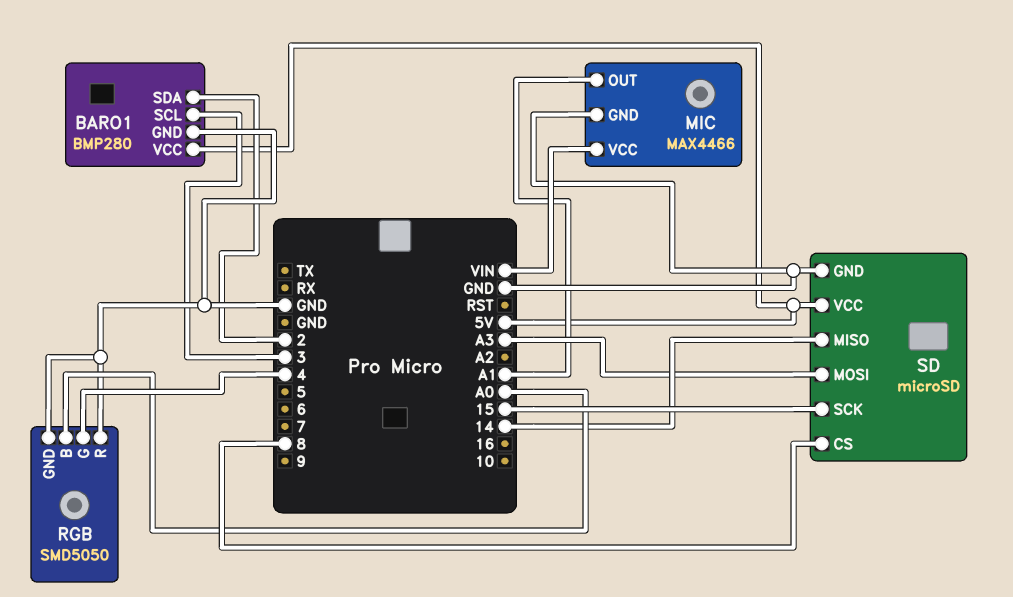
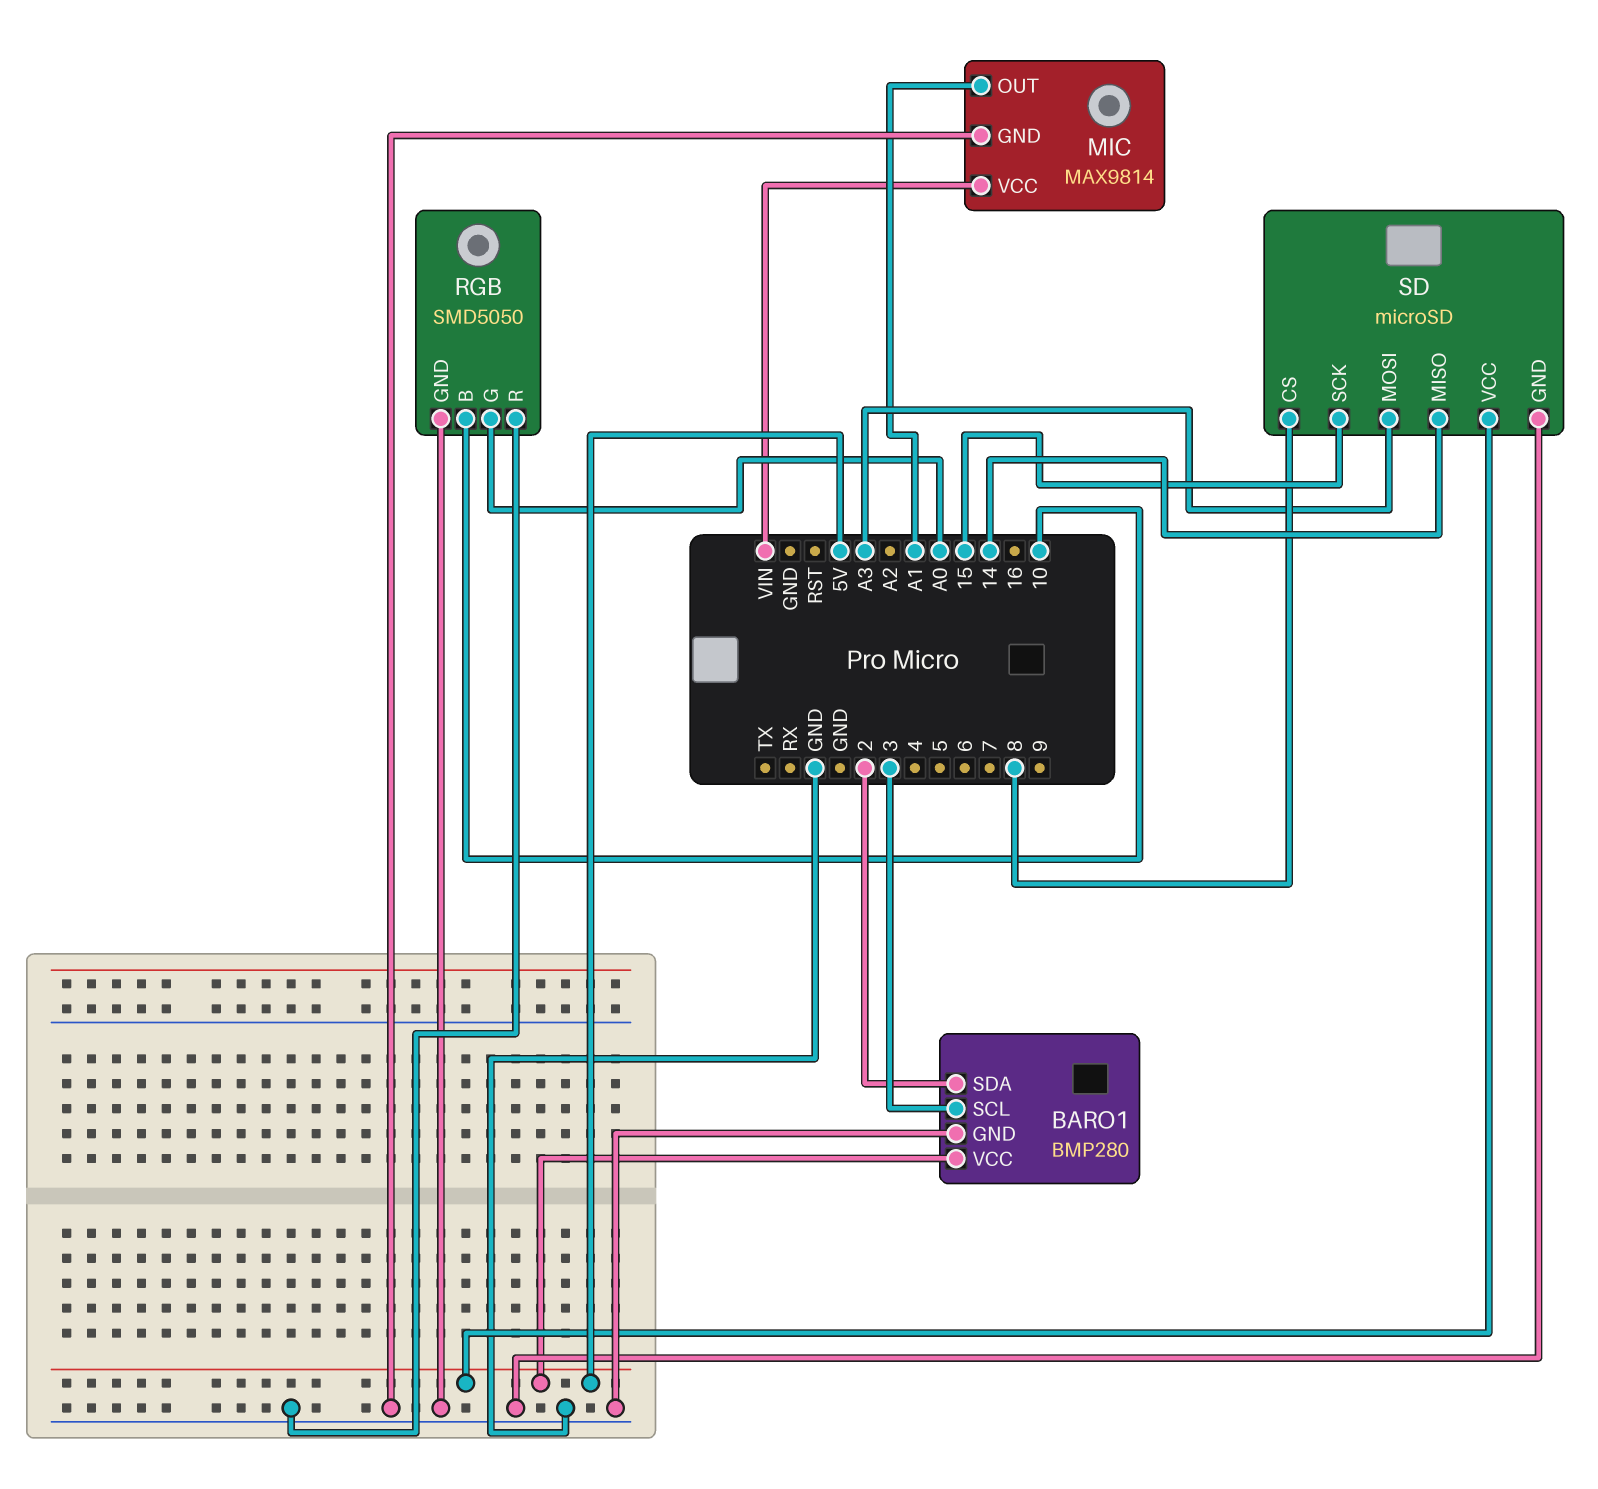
MIC: MAX4466 -> MAX9814
RGB pin B: A0 -> 10
RGB pin G: 4 -> A0

